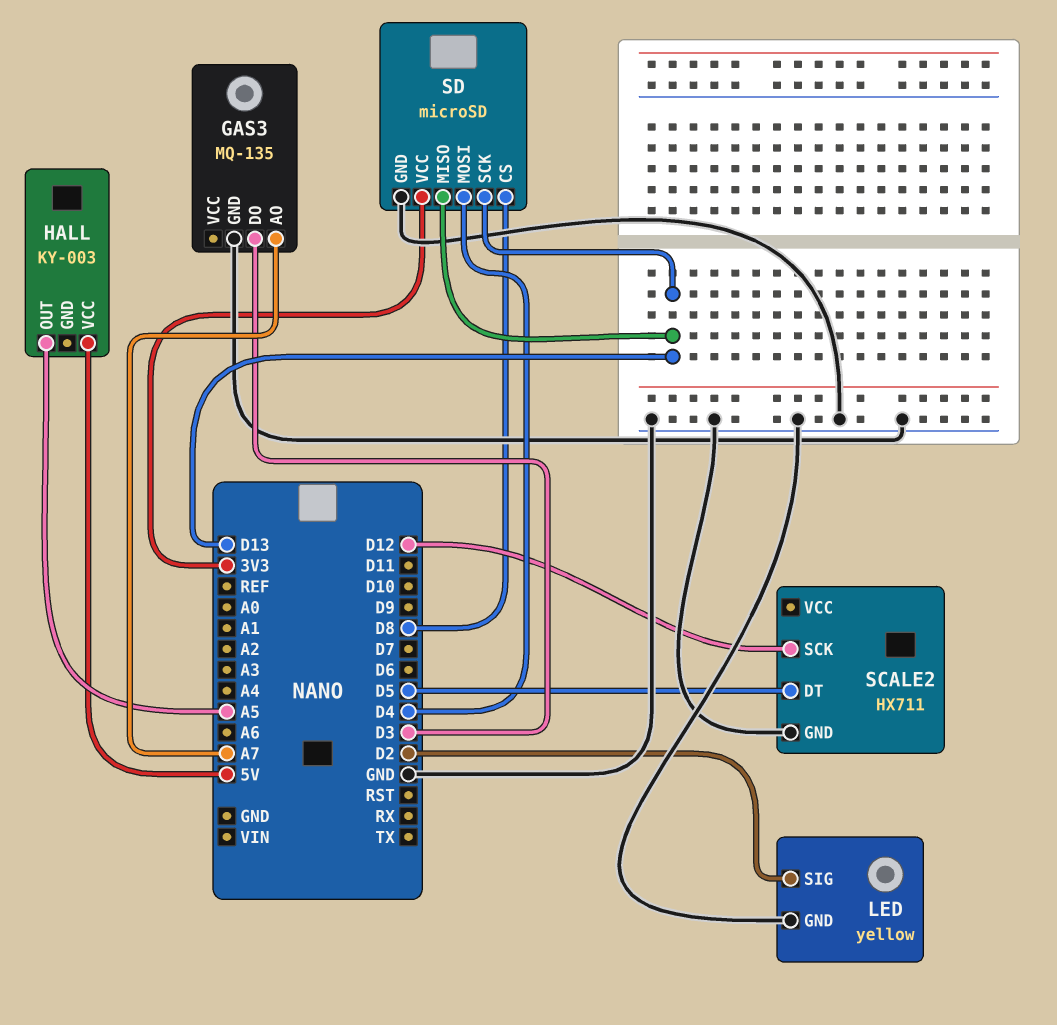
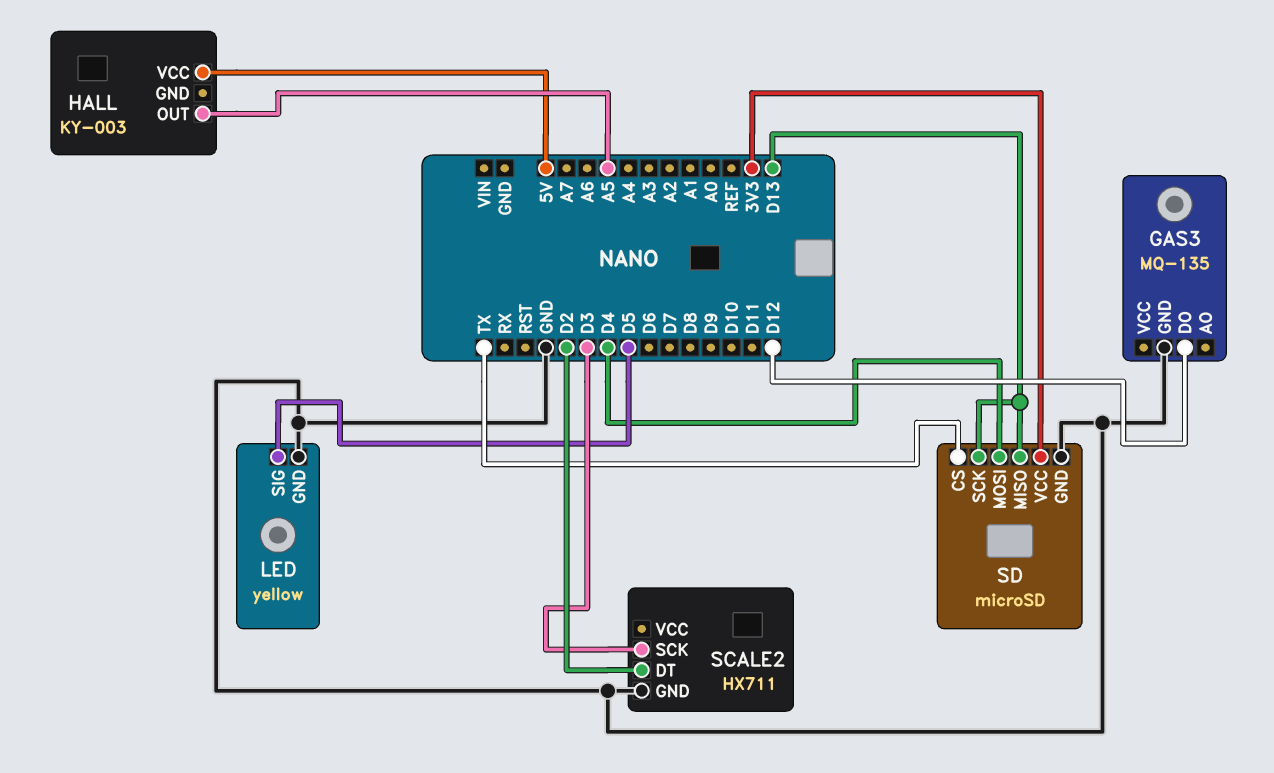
GAS3 pin AO: A7 -> none
GAS3 pin DO: D3 -> D12
LED pin SIG: D2 -> D5
SCALE2 pin DT: D5 -> D2
SCALE2 pin SCK: D12 -> D3
SD pin CS: D8 -> TX

